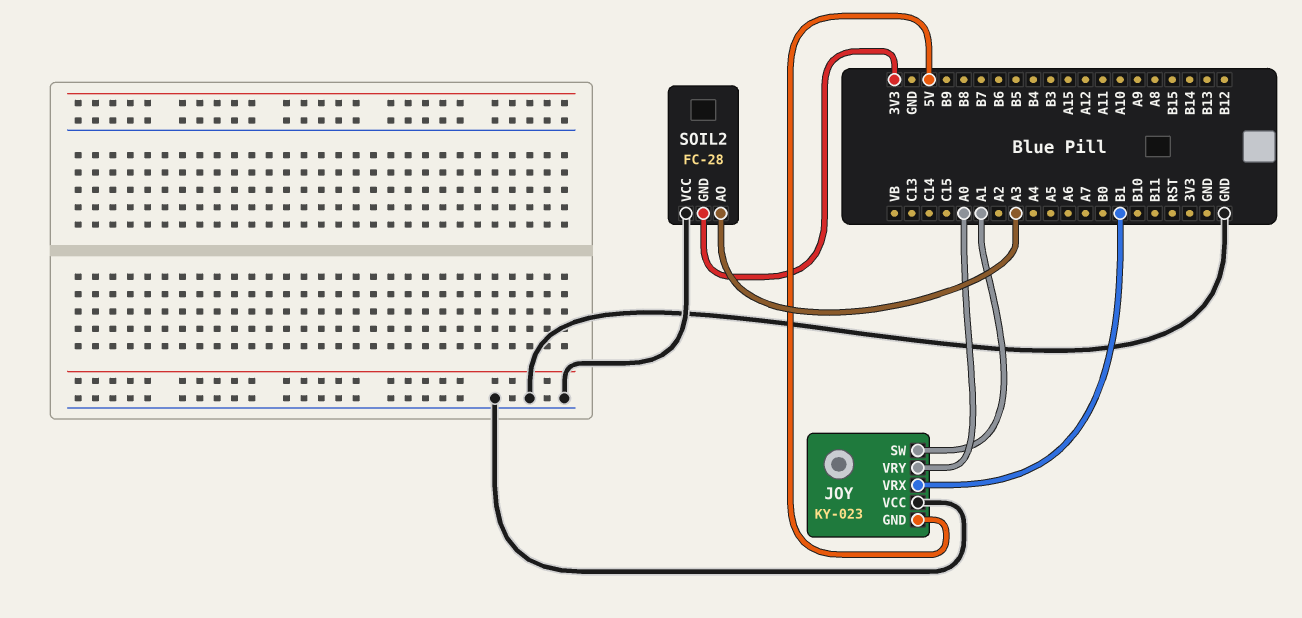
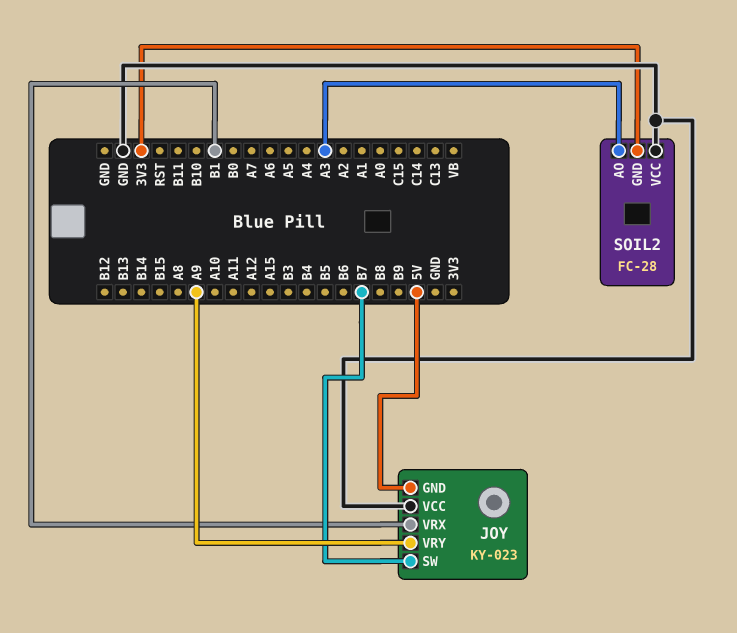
JOY pin SW: A1 -> B7
JOY pin VRY: A0 -> A9

